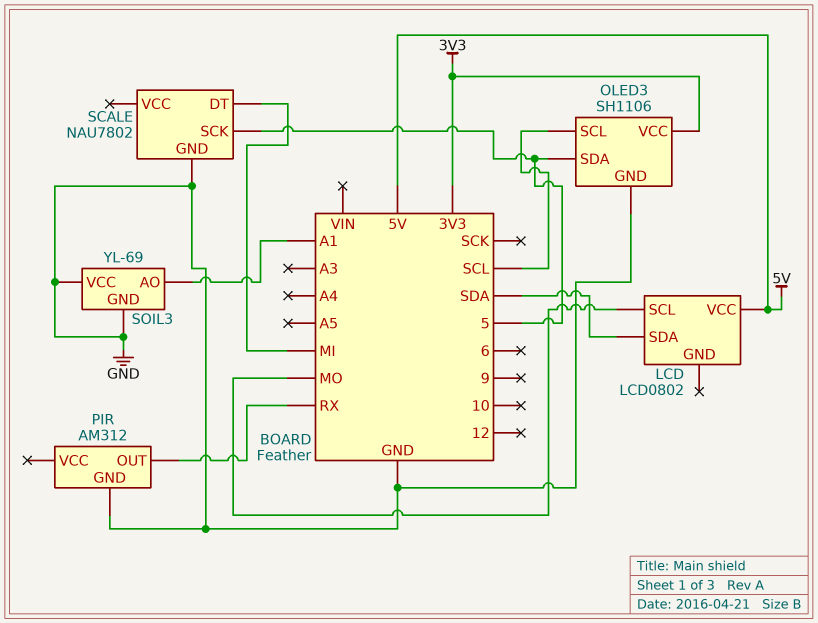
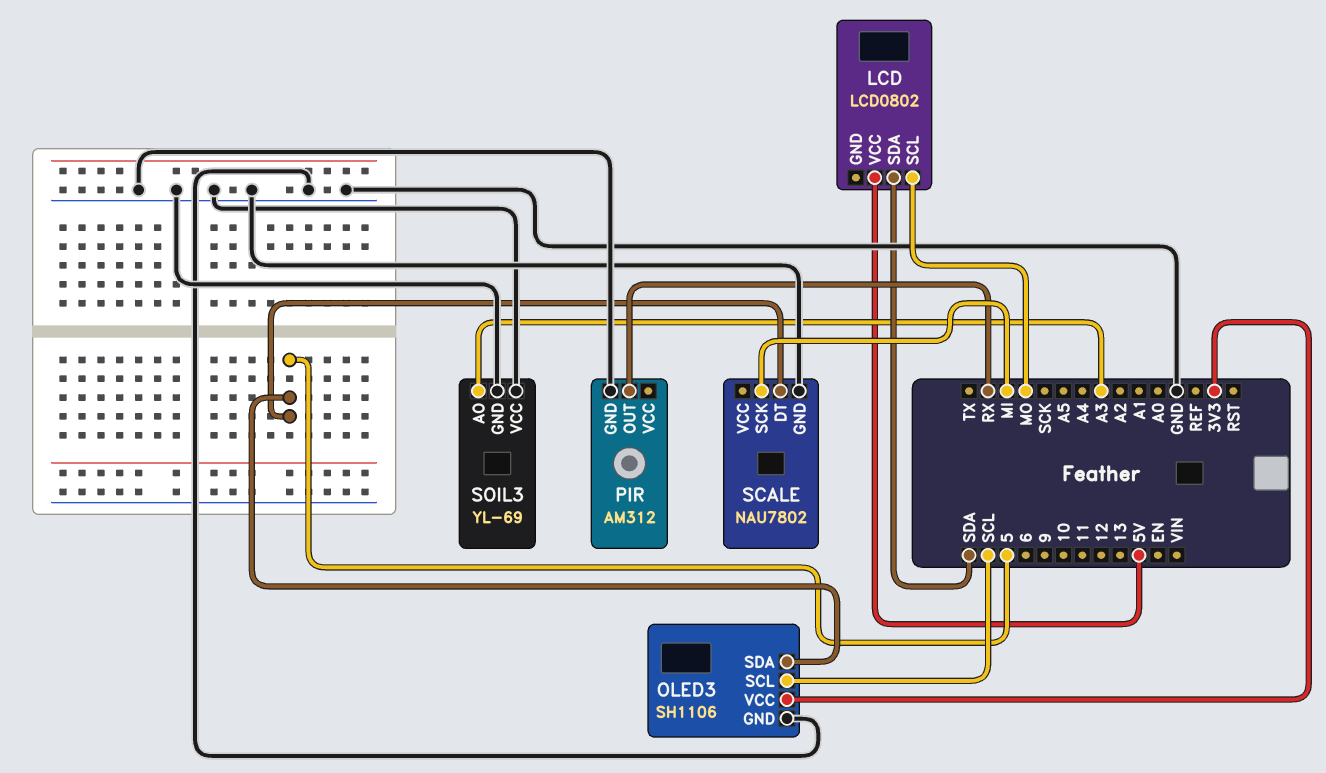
SCALE pin DT: MI -> 5
SCALE pin SCK: 5 -> MI
SOIL3 pin AO: A1 -> A3

